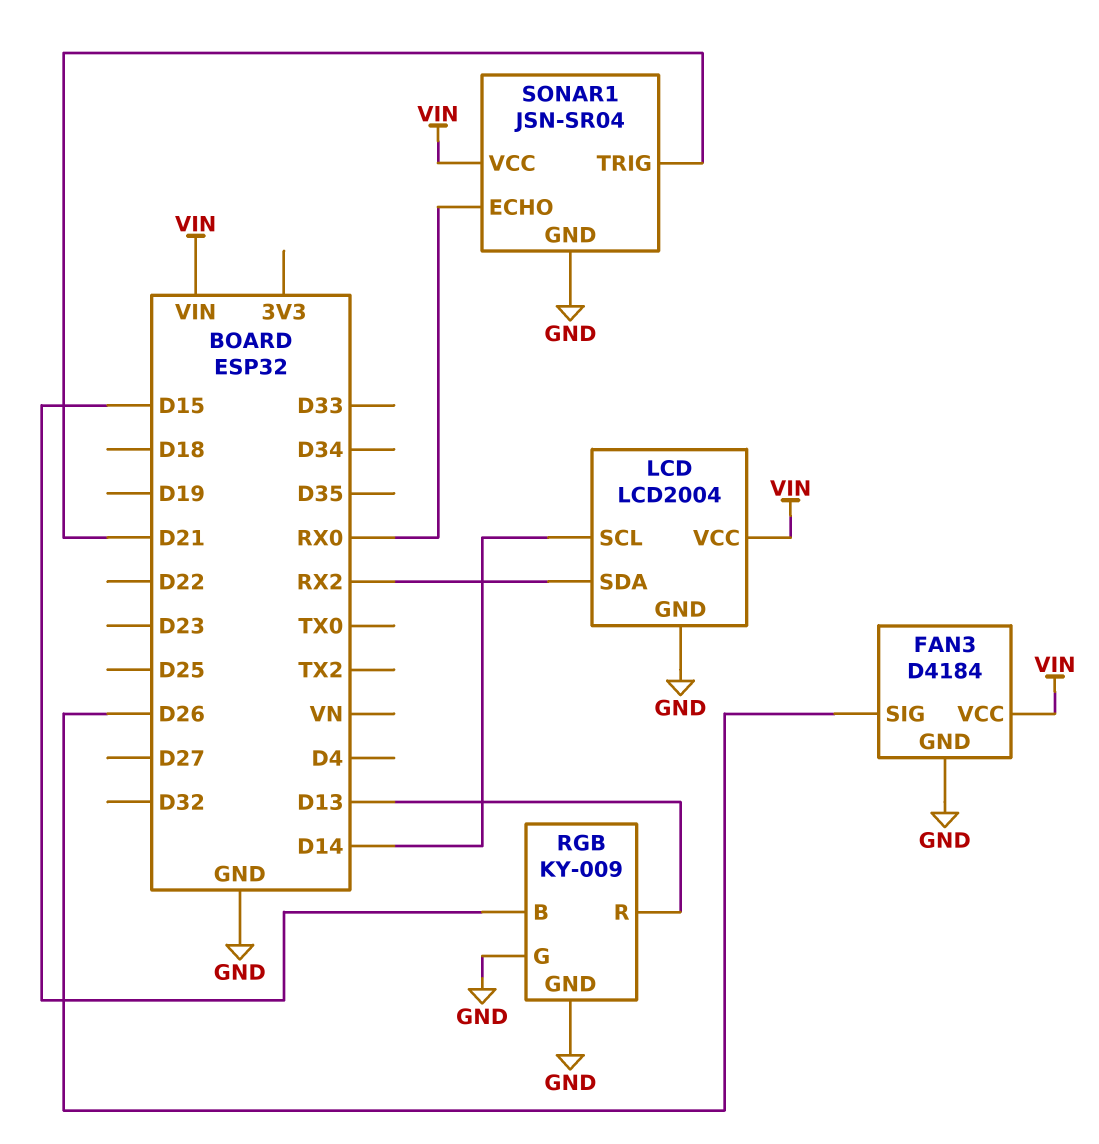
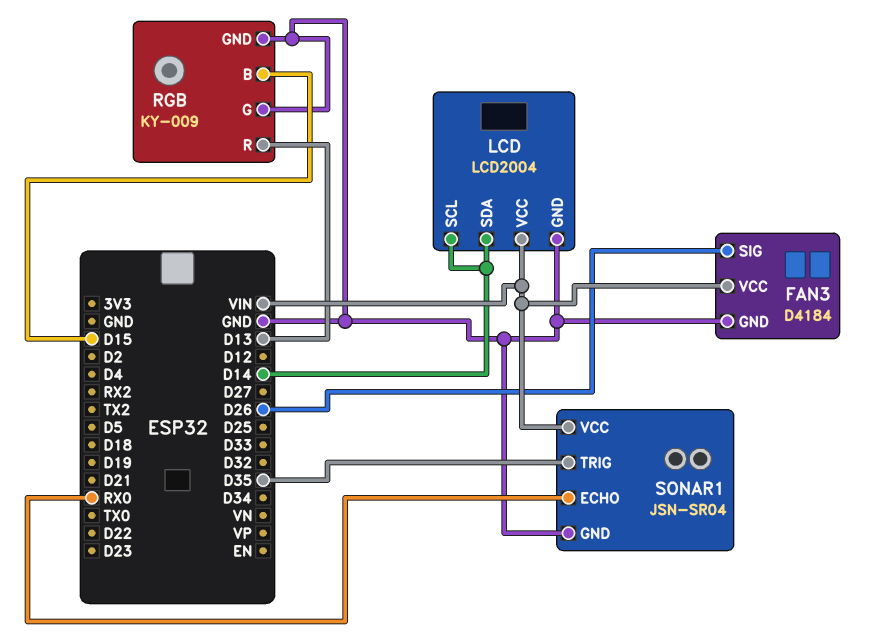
LCD pin SDA: RX2 -> D14
SONAR1 pin TRIG: D21 -> D35

